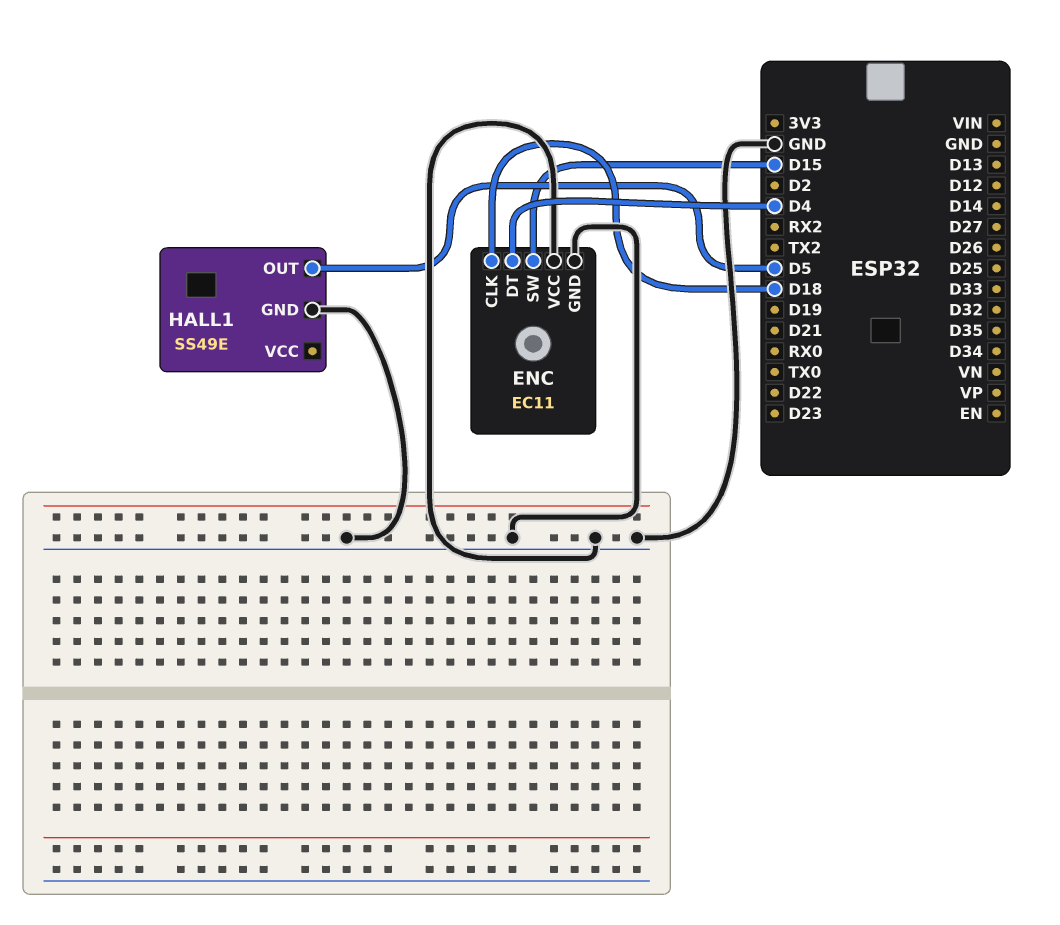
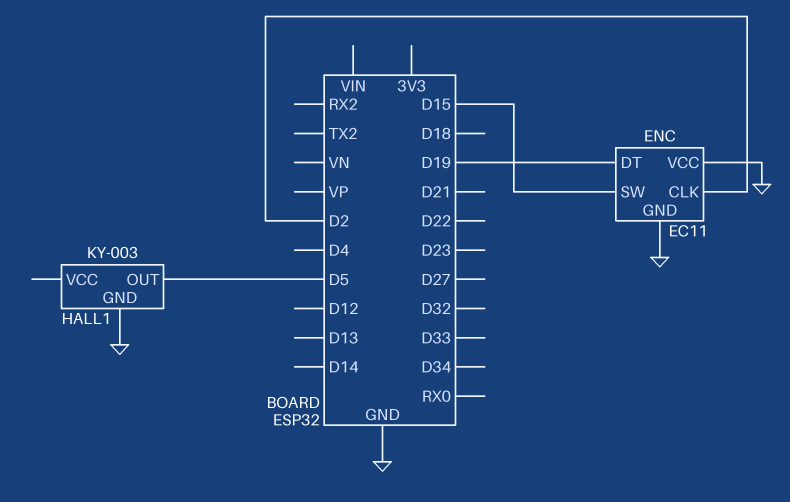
ENC pin CLK: D18 -> D2
ENC pin DT: D4 -> D19
HALL1: SS49E -> KY-003

